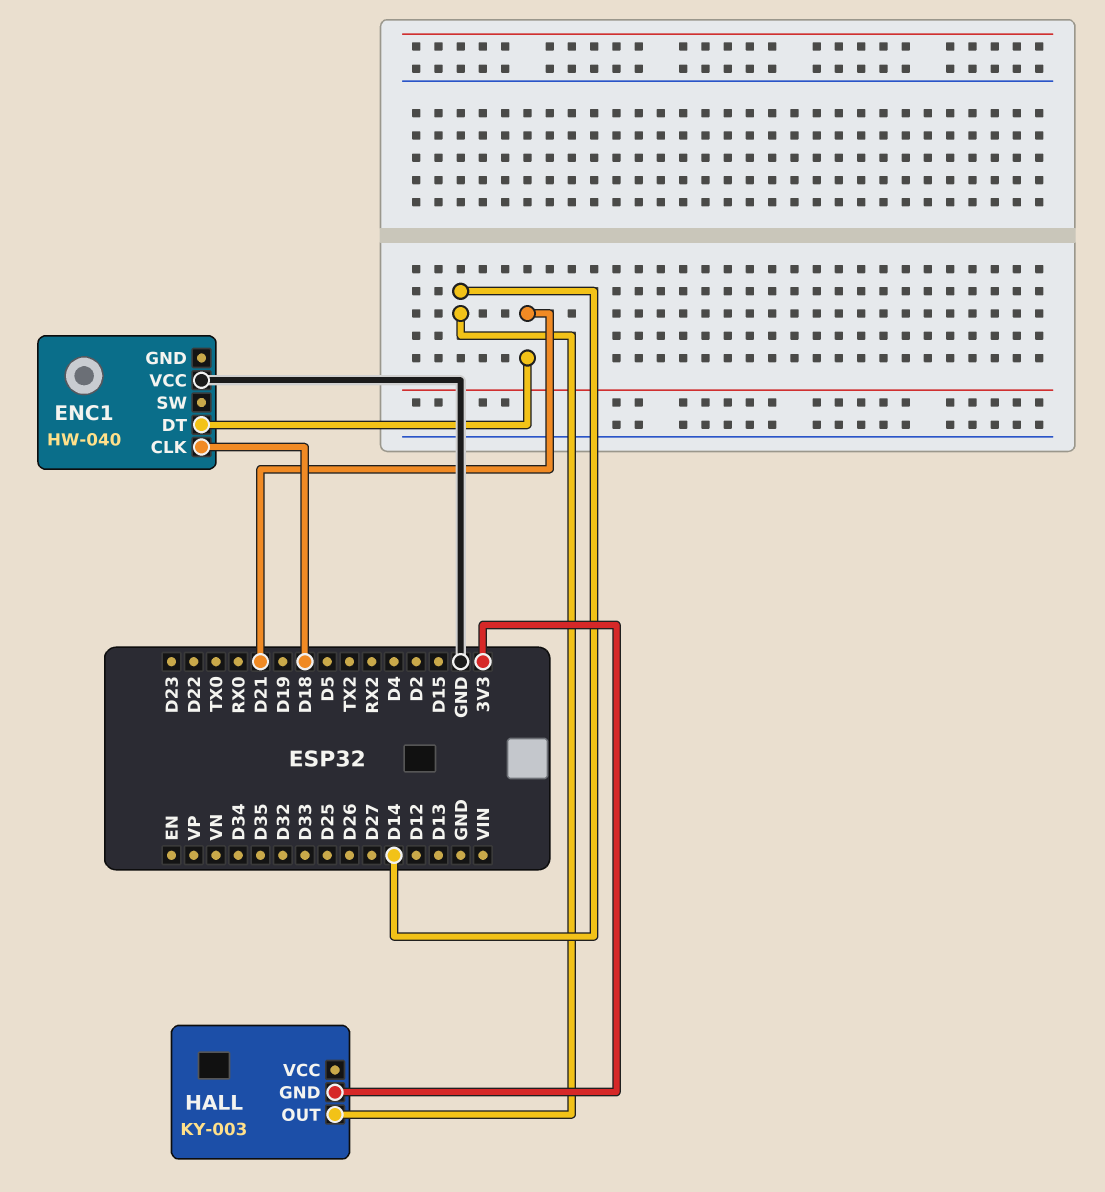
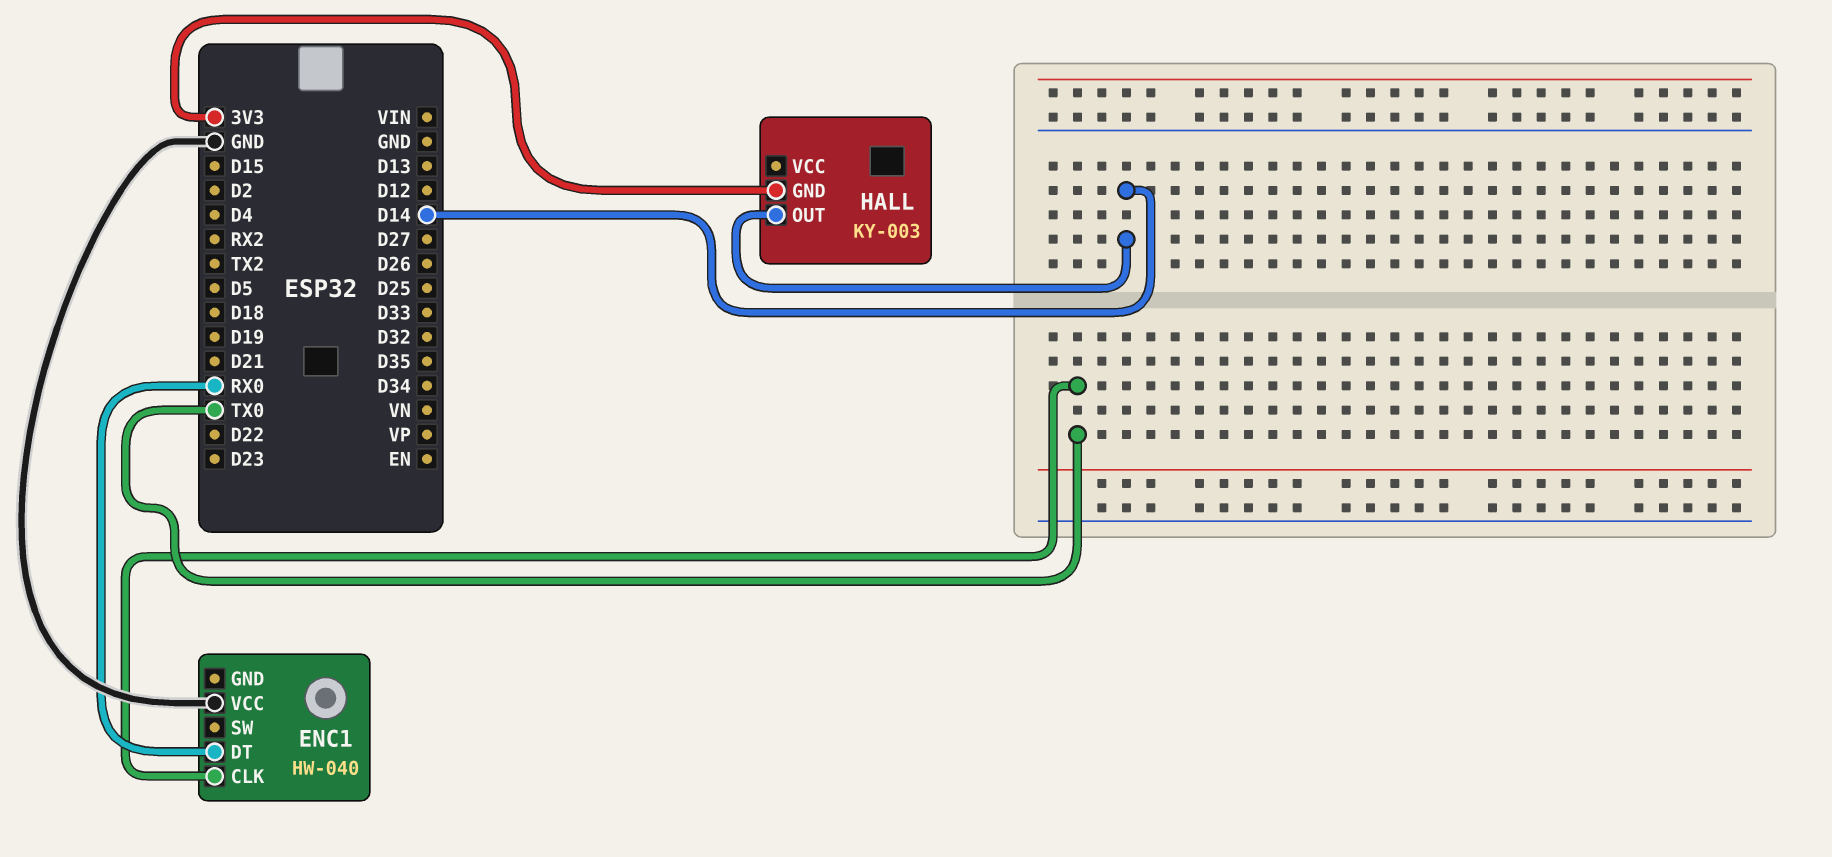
ENC1 pin CLK: D18 -> TX0
ENC1 pin DT: D21 -> RX0

